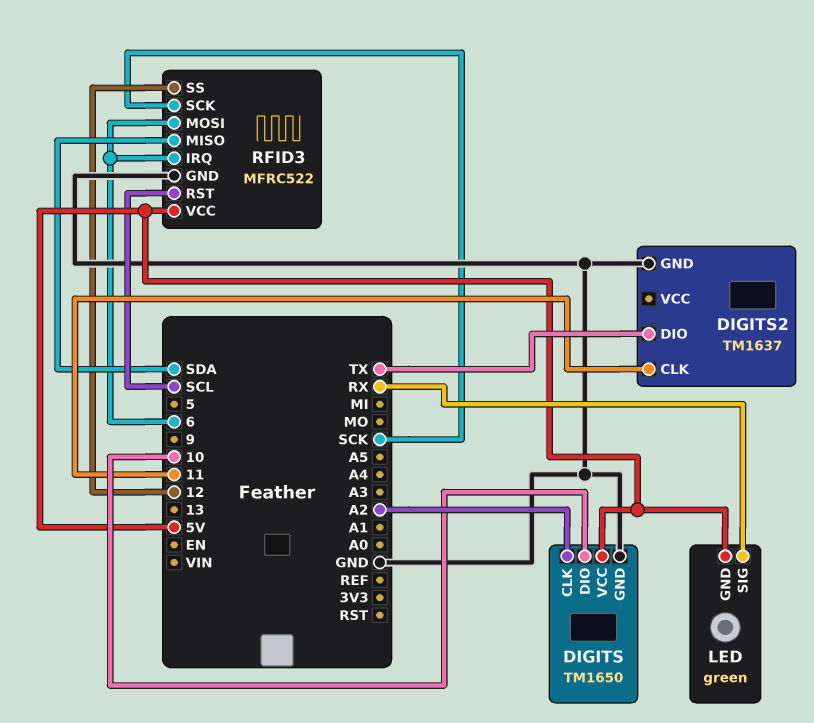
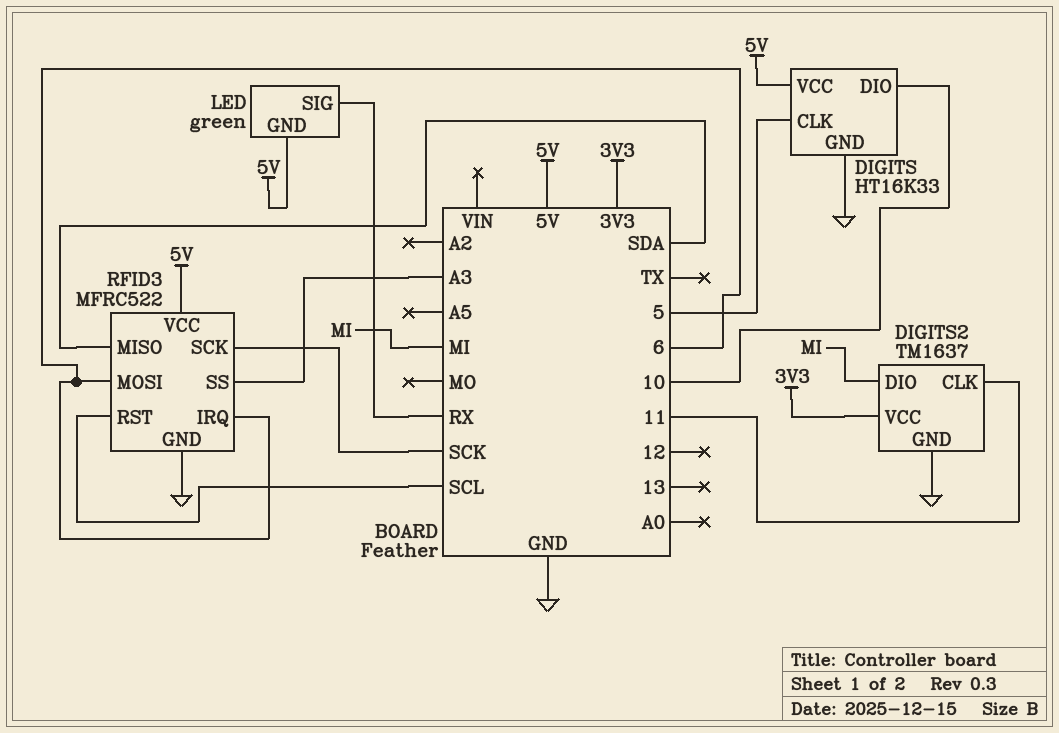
DIGITS: TM1650 -> HT16K33
DIGITS pin CLK: A2 -> 5
DIGITS2 pin DIO: TX -> MI
DIGITS2 pin VCC: none -> 3V3
RFID3 pin SS: 12 -> A3

